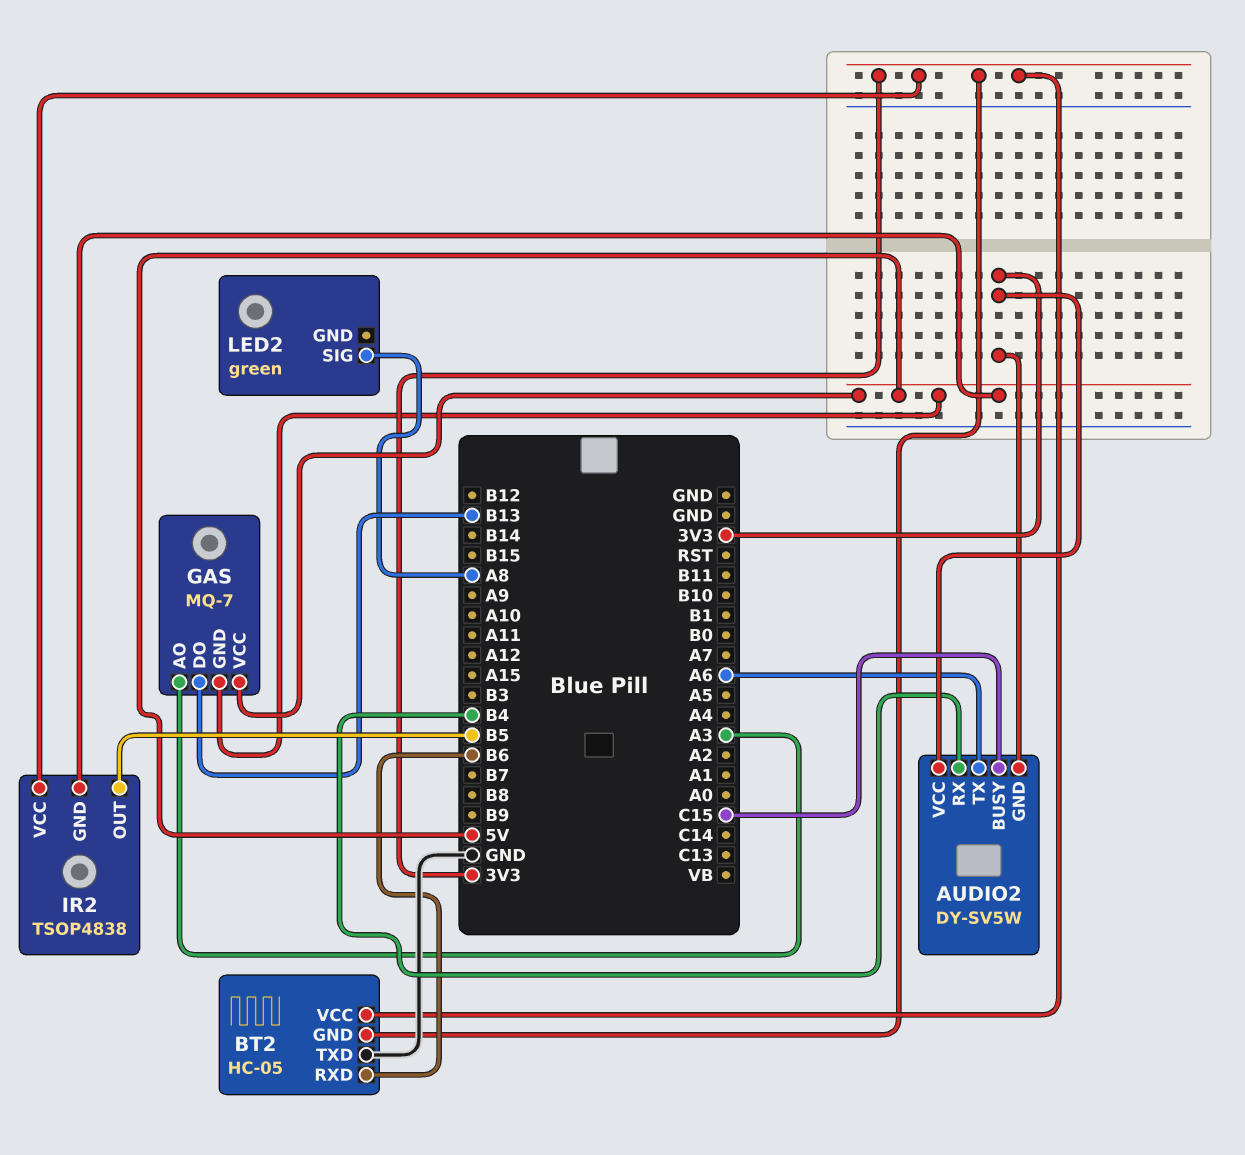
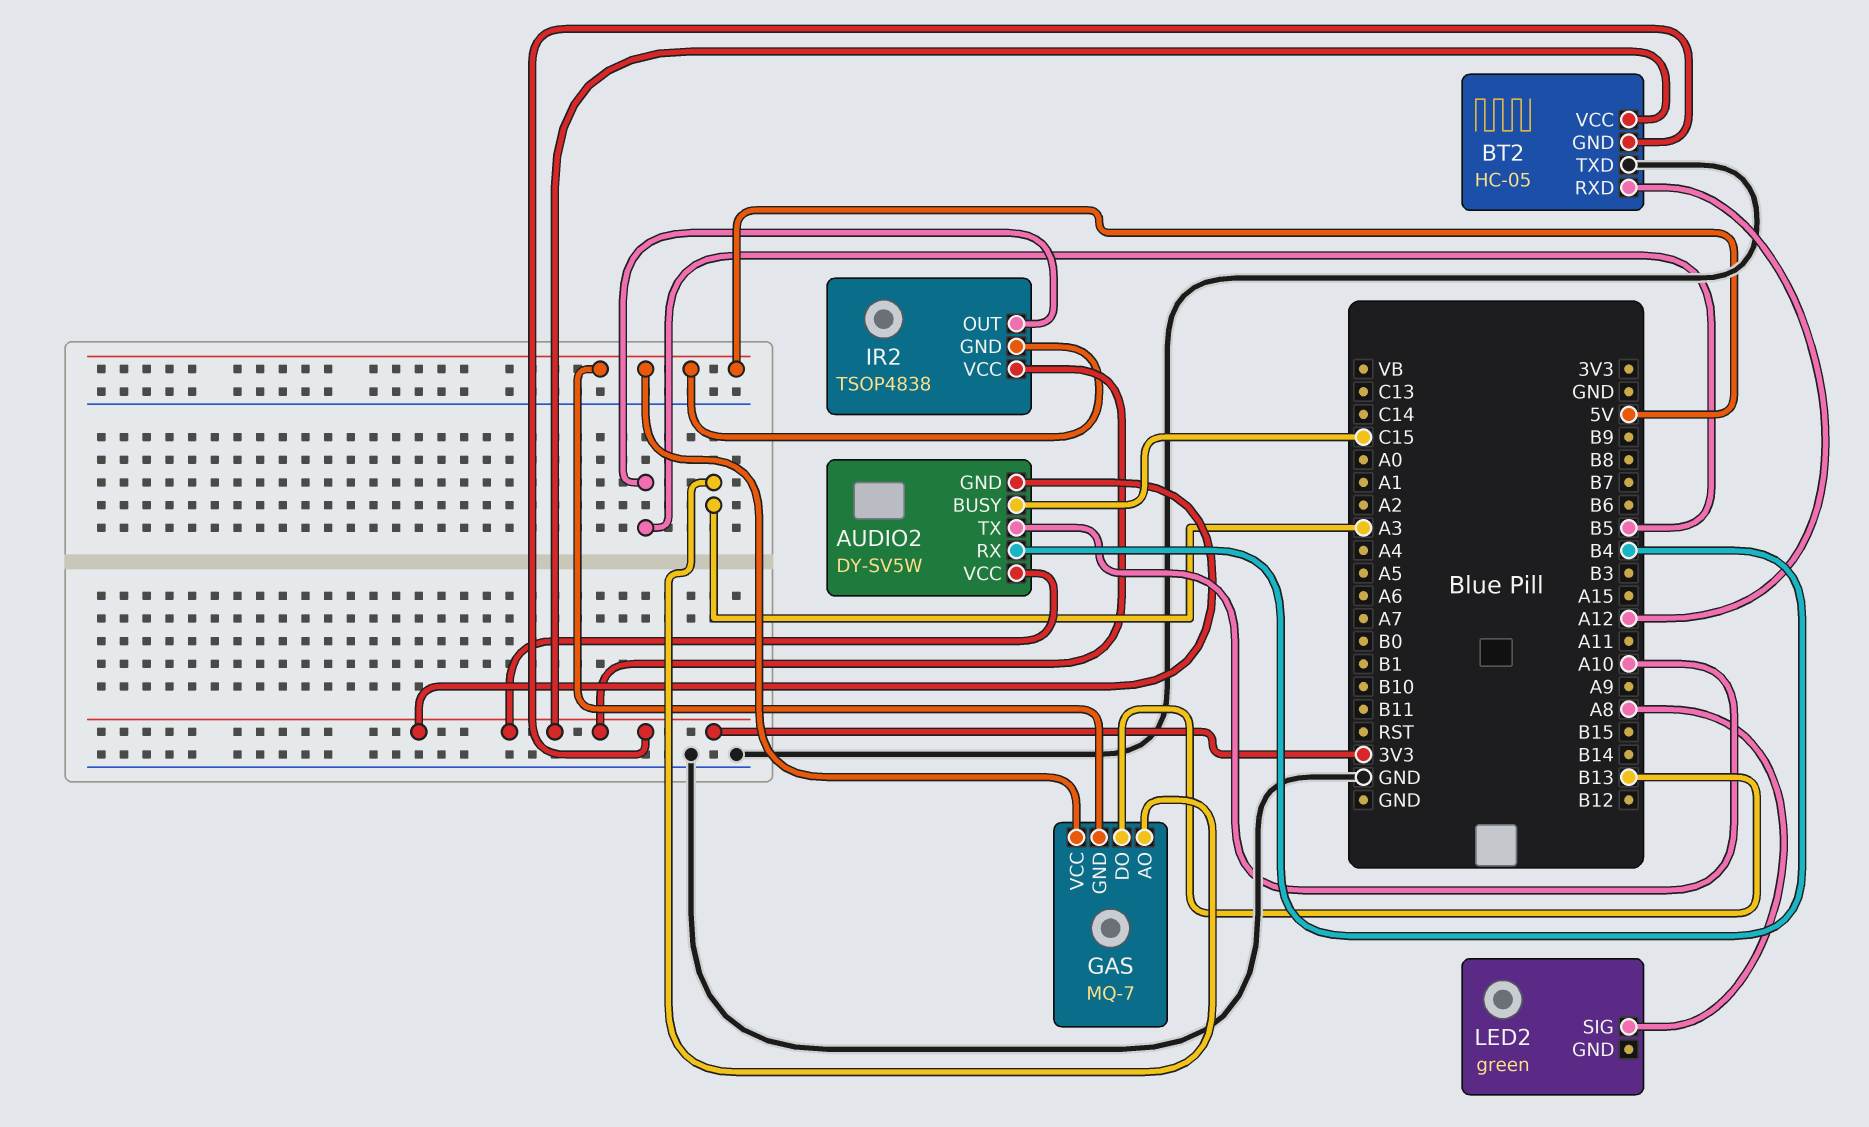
AUDIO2 pin TX: A6 -> A10
BT2 pin RXD: B6 -> A12

